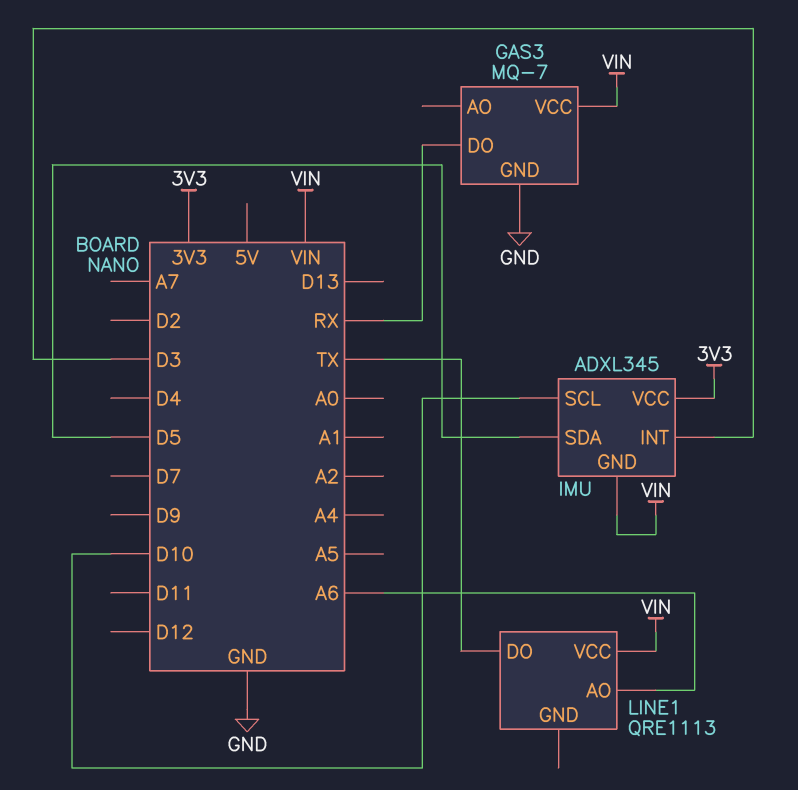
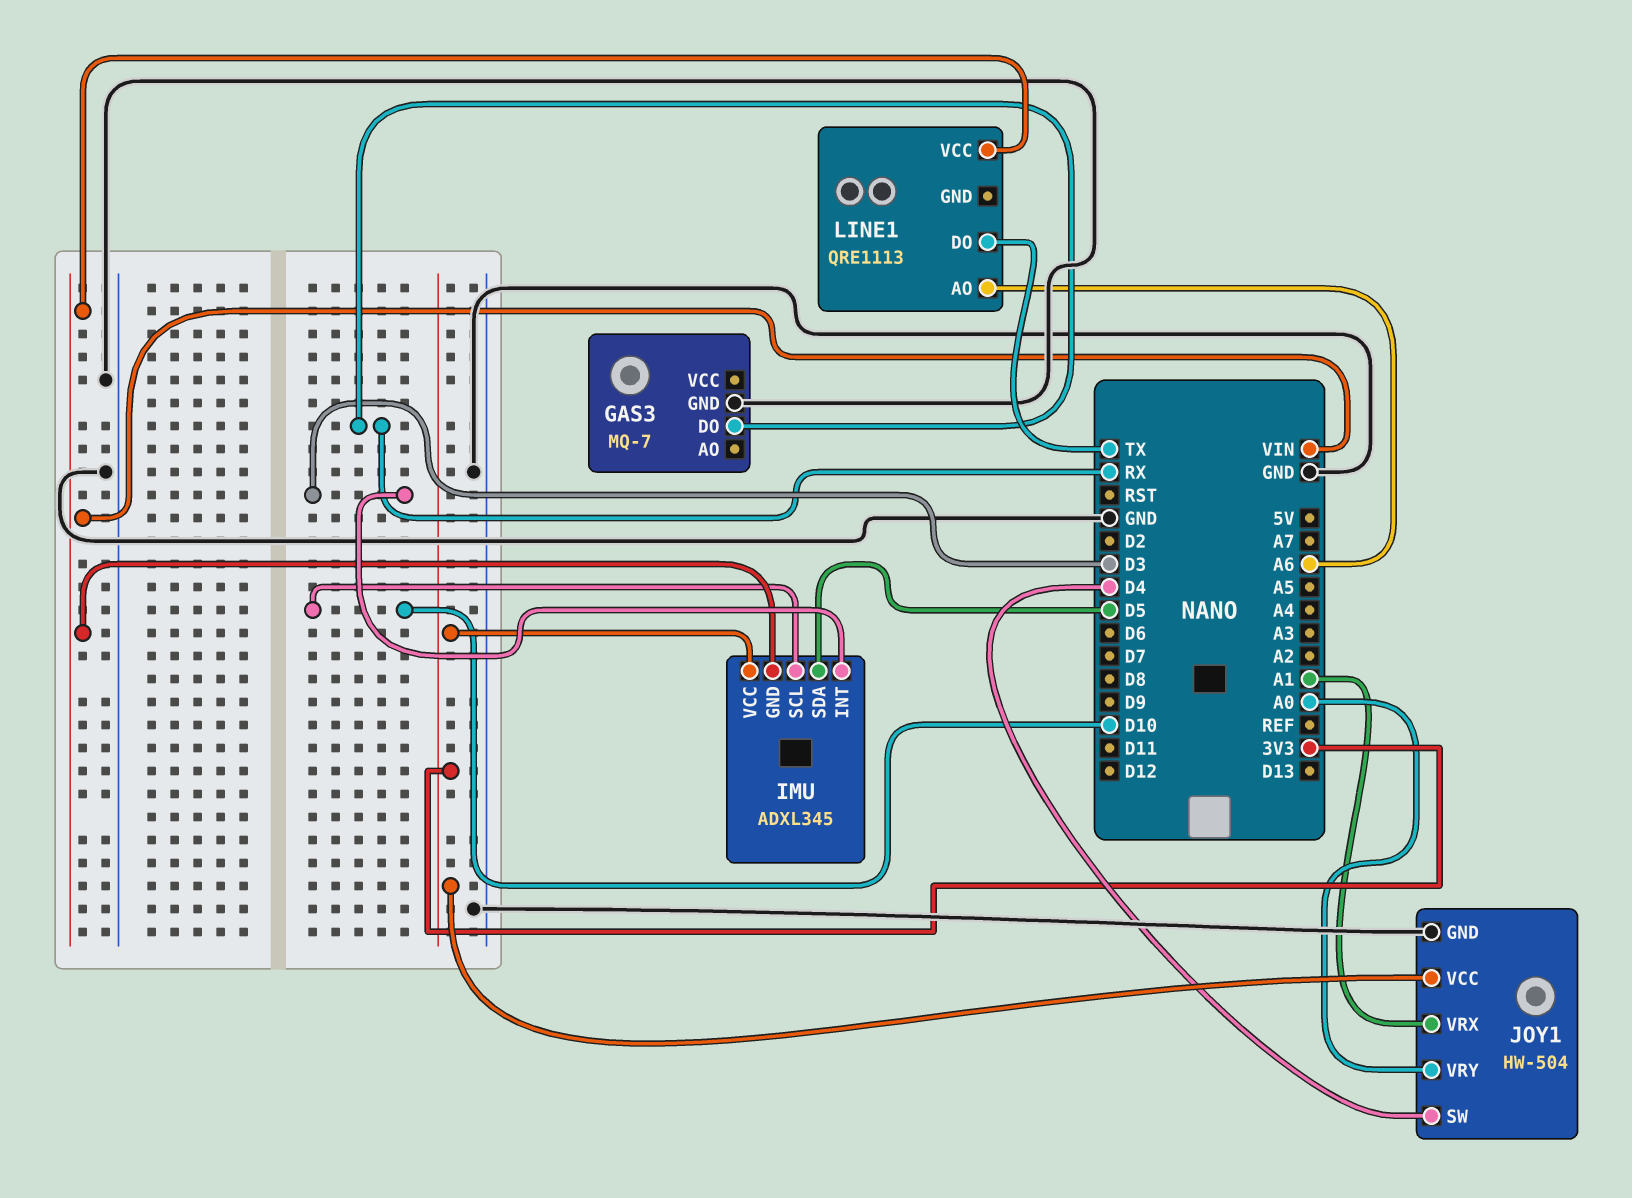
GAS3 pin VCC: VIN -> none
JOY1: none -> HW-504
JOY1 pin GND: none -> GND
JOY1 pin SW: none -> D4
JOY1 pin VCC: none -> 3V3
JOY1 pin VRX: none -> A1
JOY1 pin VRY: none -> A0

